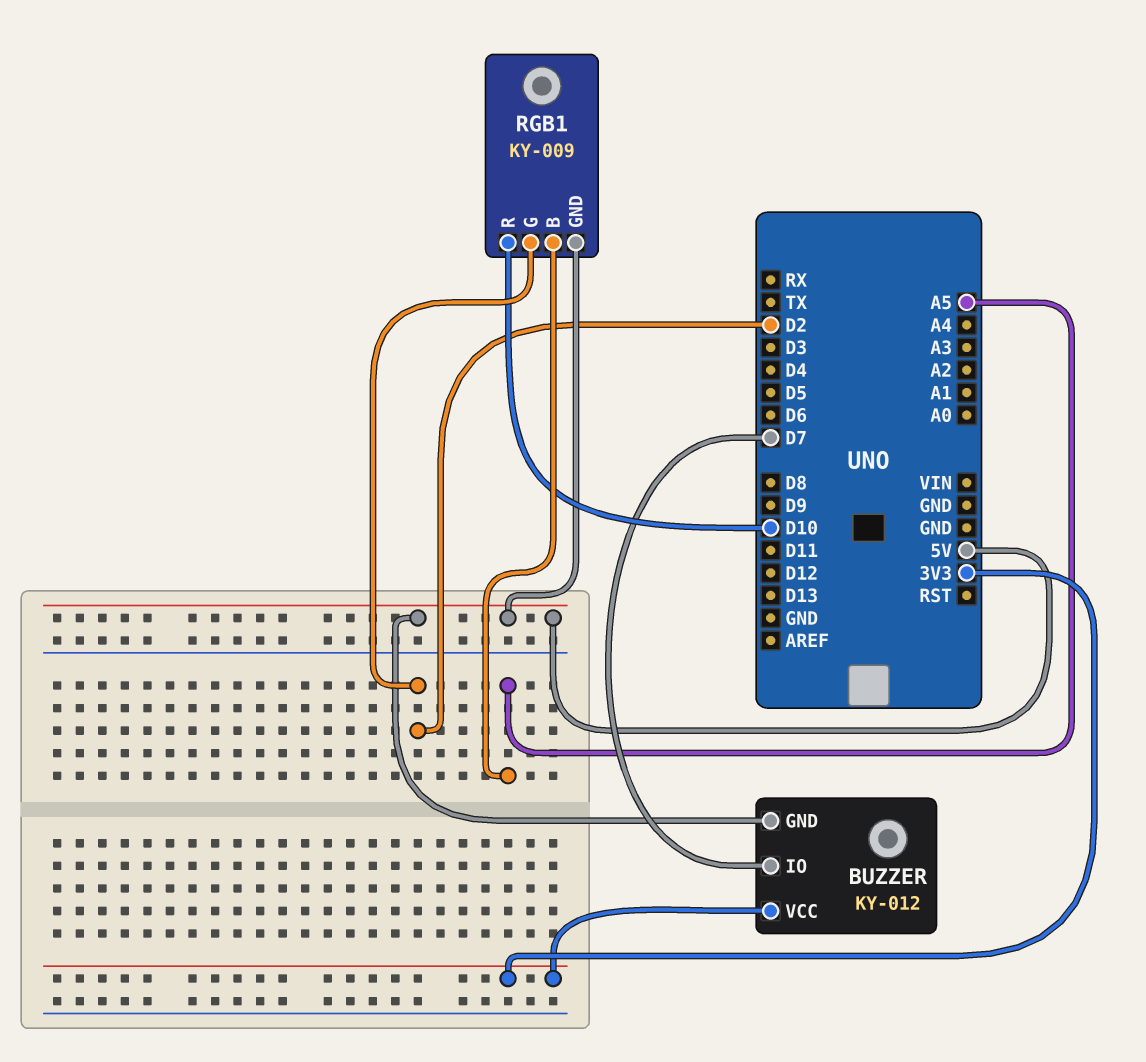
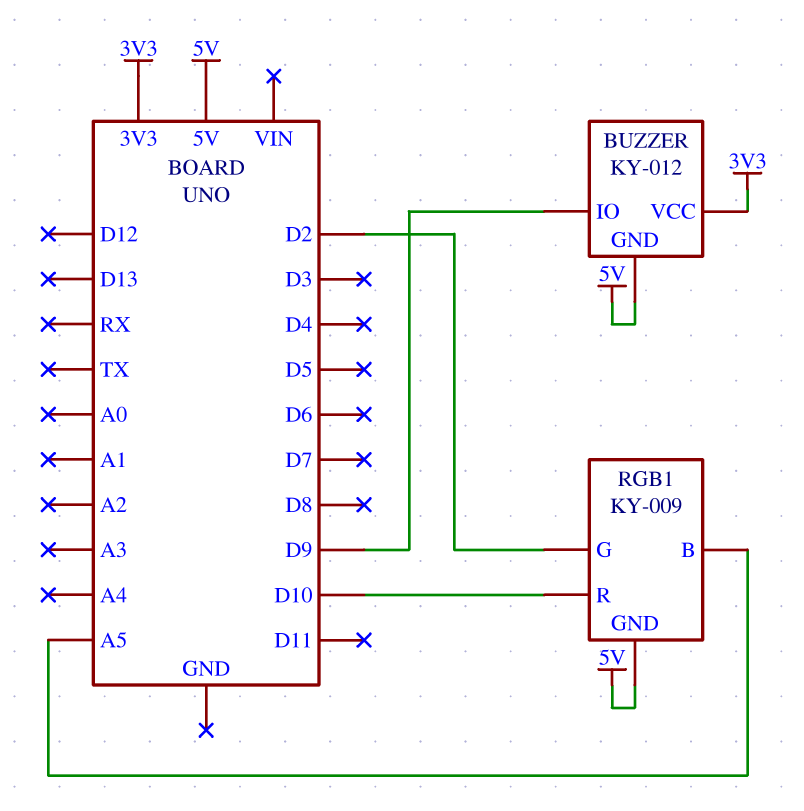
BUZZER pin IO: D7 -> D9

